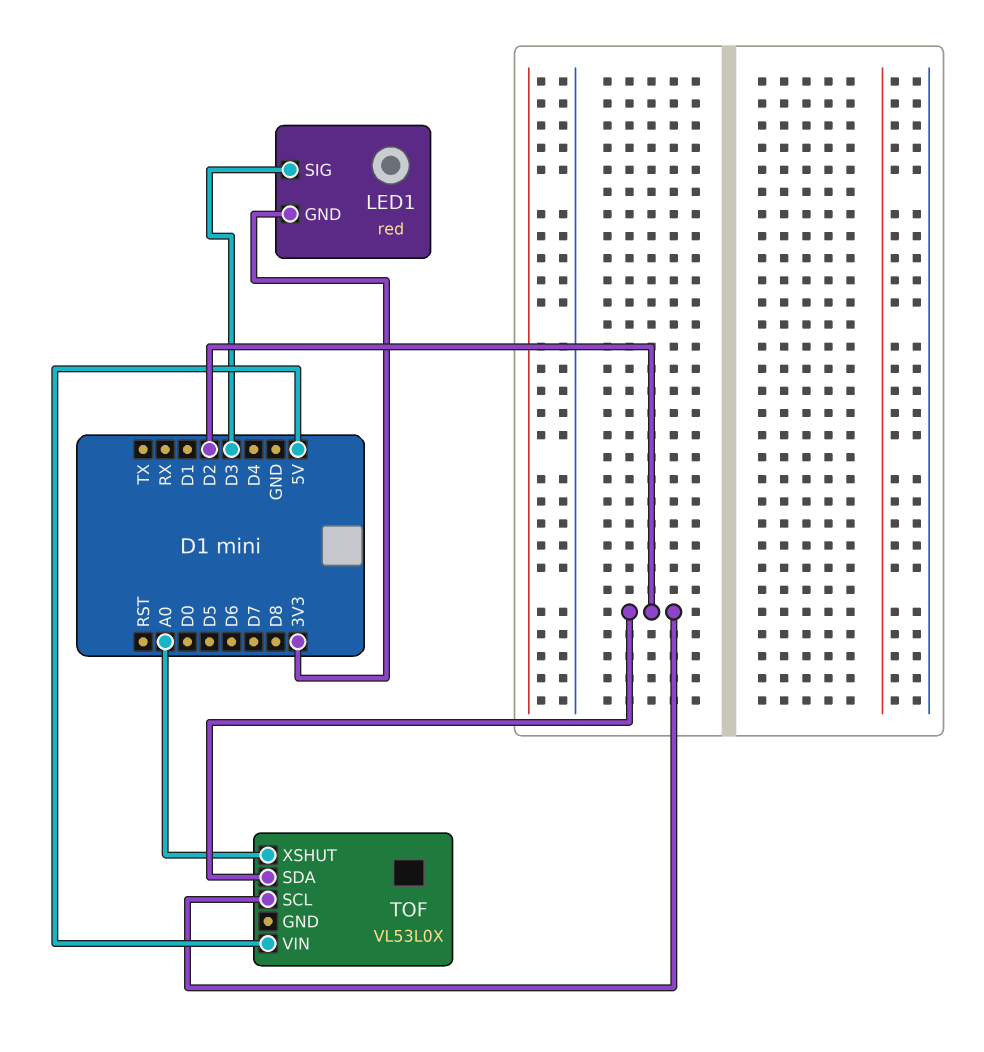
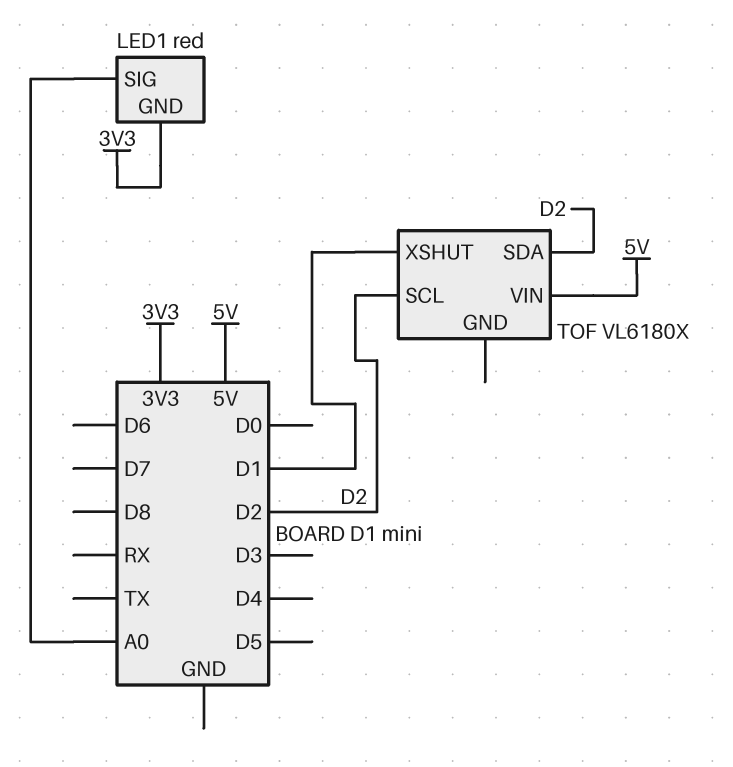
LED1 pin SIG: D3 -> A0
TOF: VL53L0X -> VL6180X
TOF pin XSHUT: A0 -> D1

